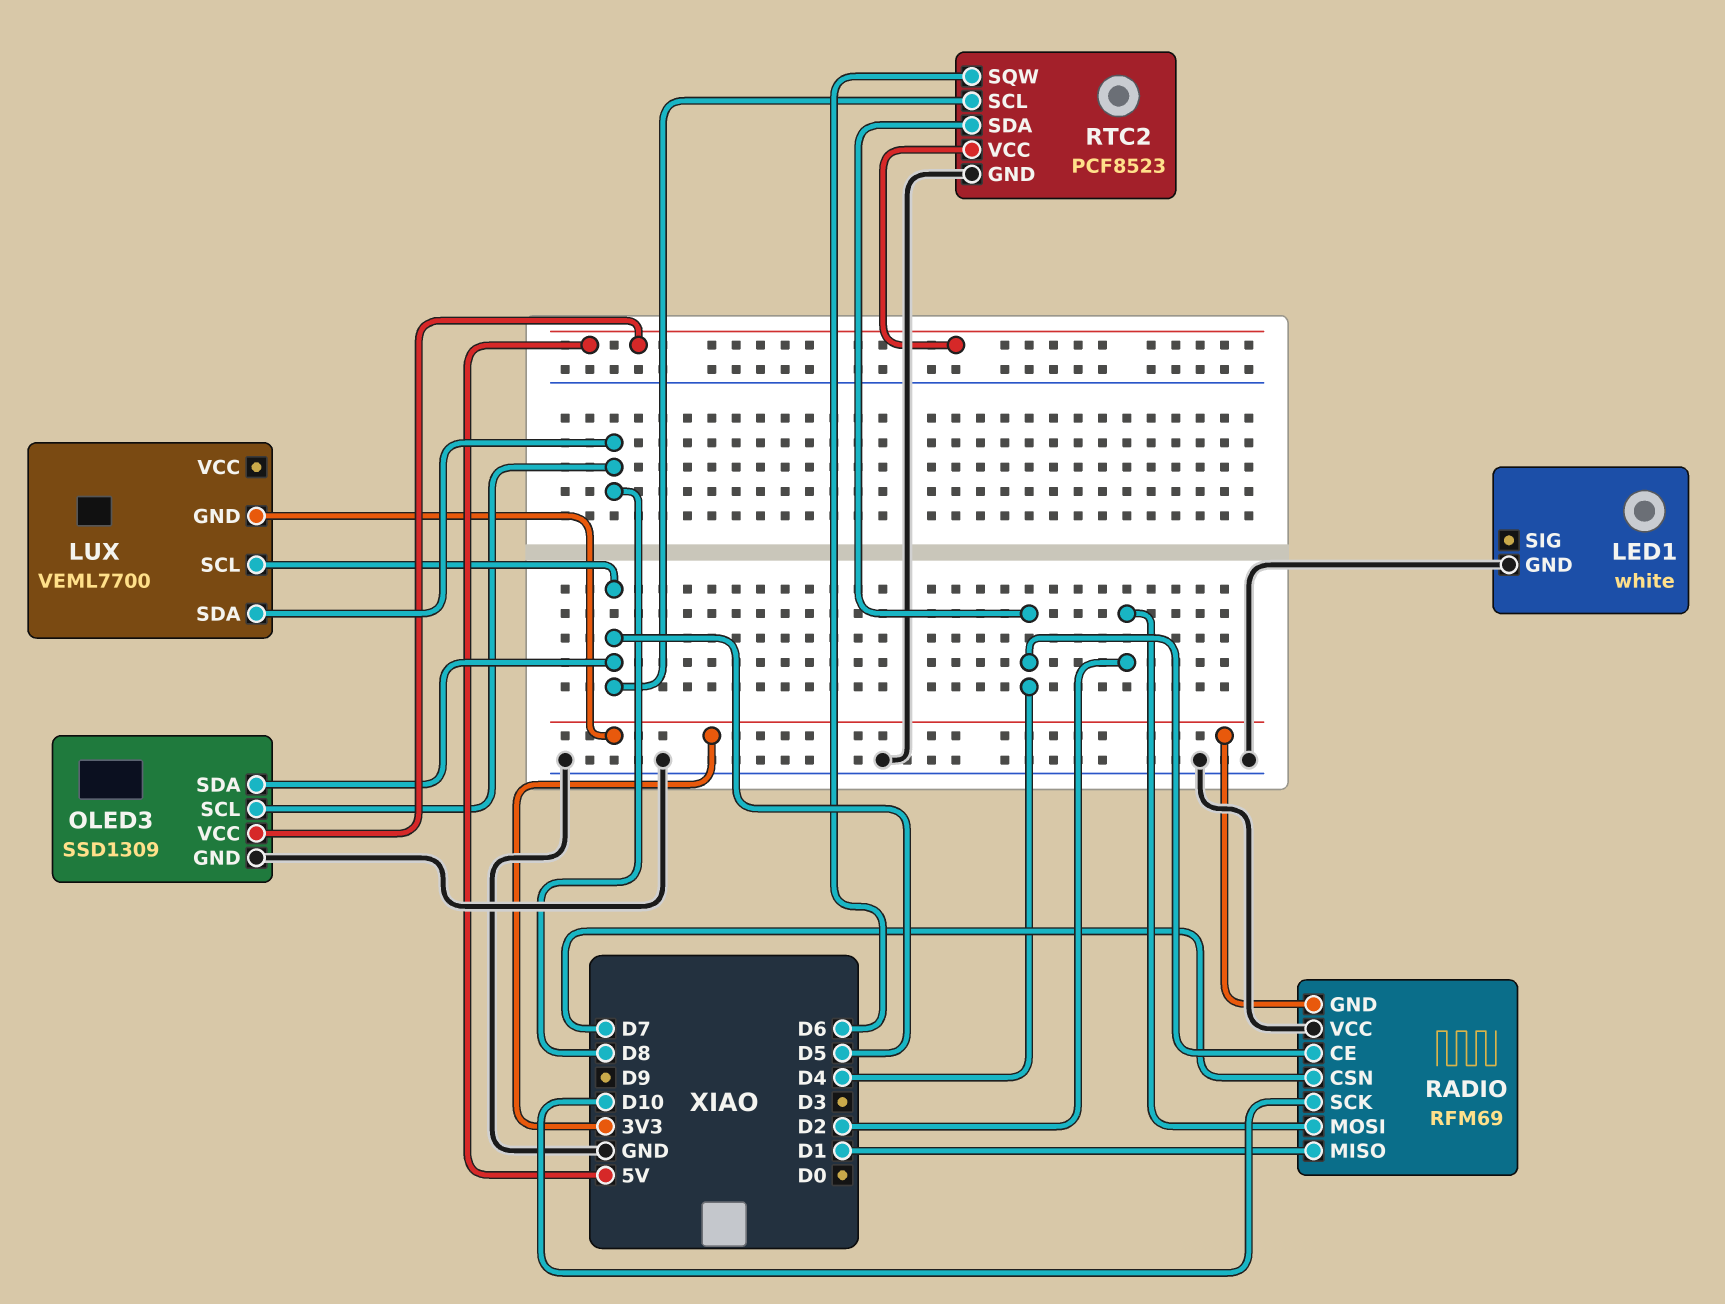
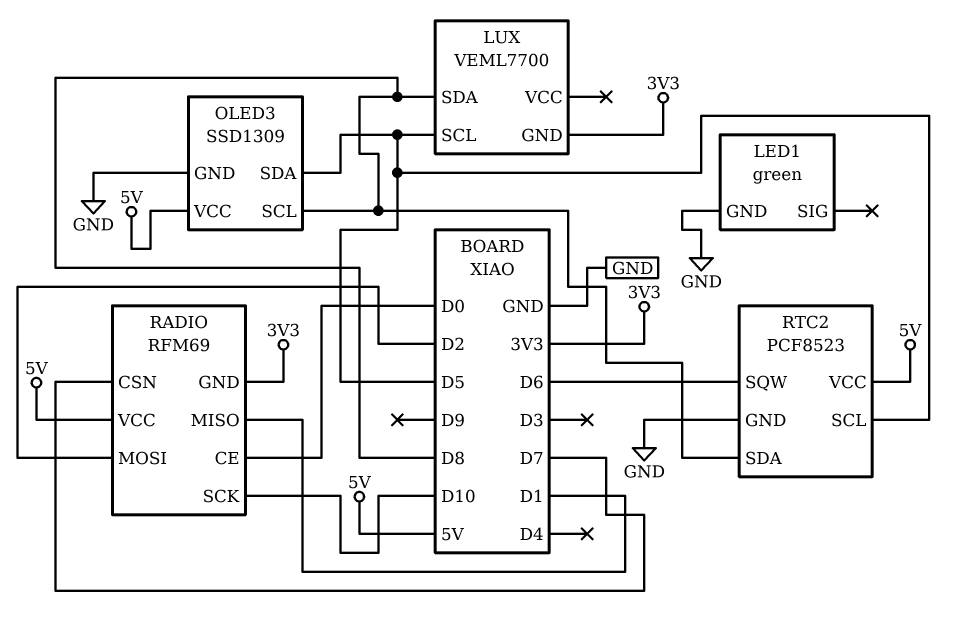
LED1: white -> green
RADIO pin CE: D4 -> D0
RADIO pin VCC: GND -> 5V
RTC2 pin SDA: D4 -> D8

